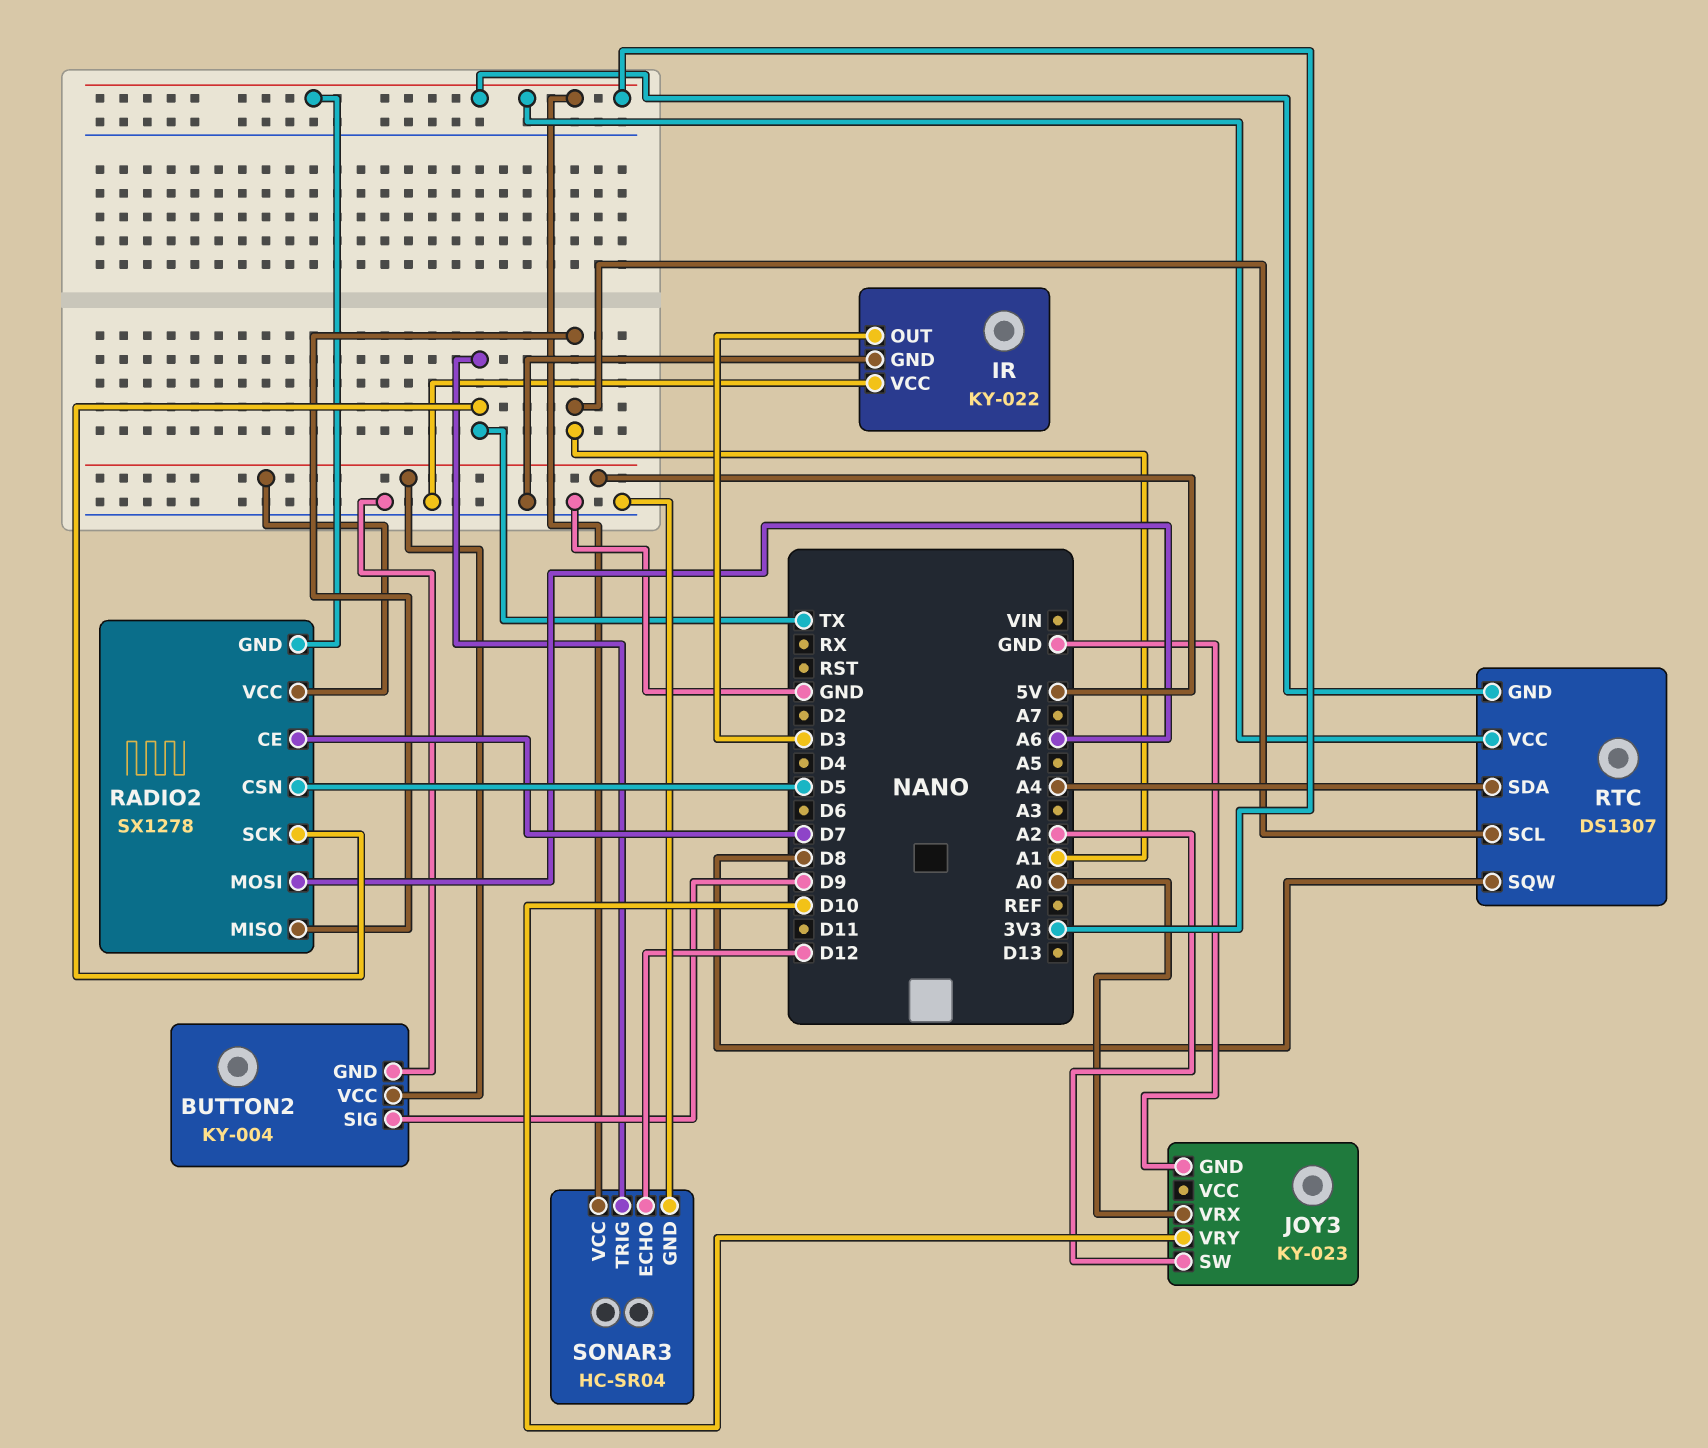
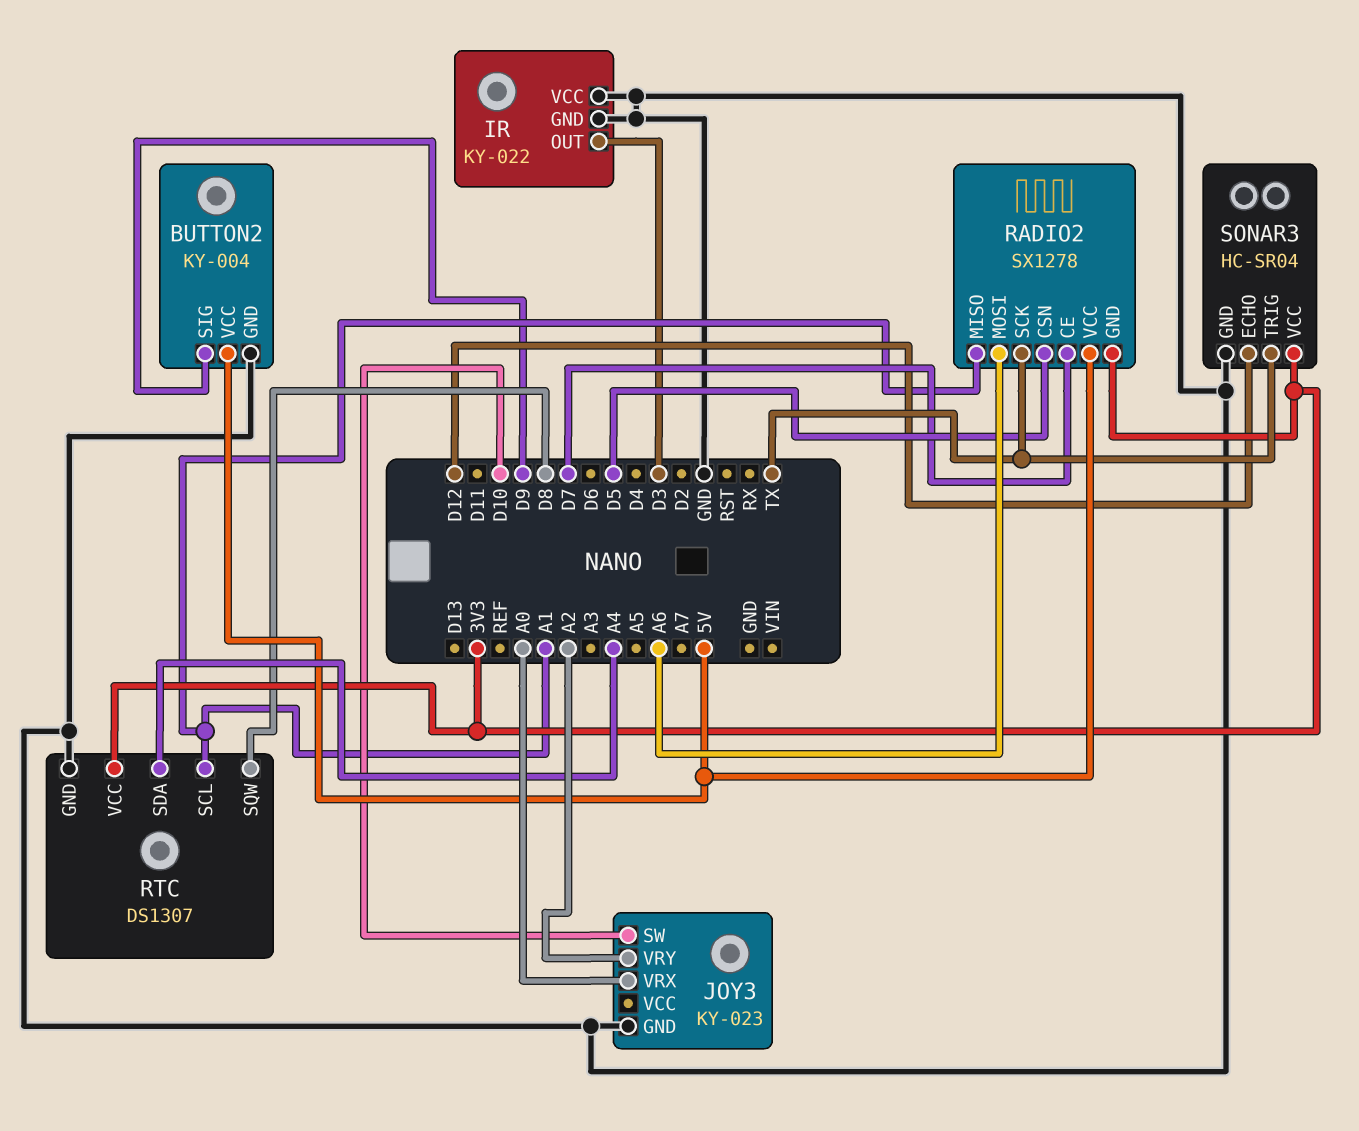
JOY3 pin SW: A2 -> D10
JOY3 pin VRY: D10 -> A2
RTC pin GND: 3V3 -> GND

